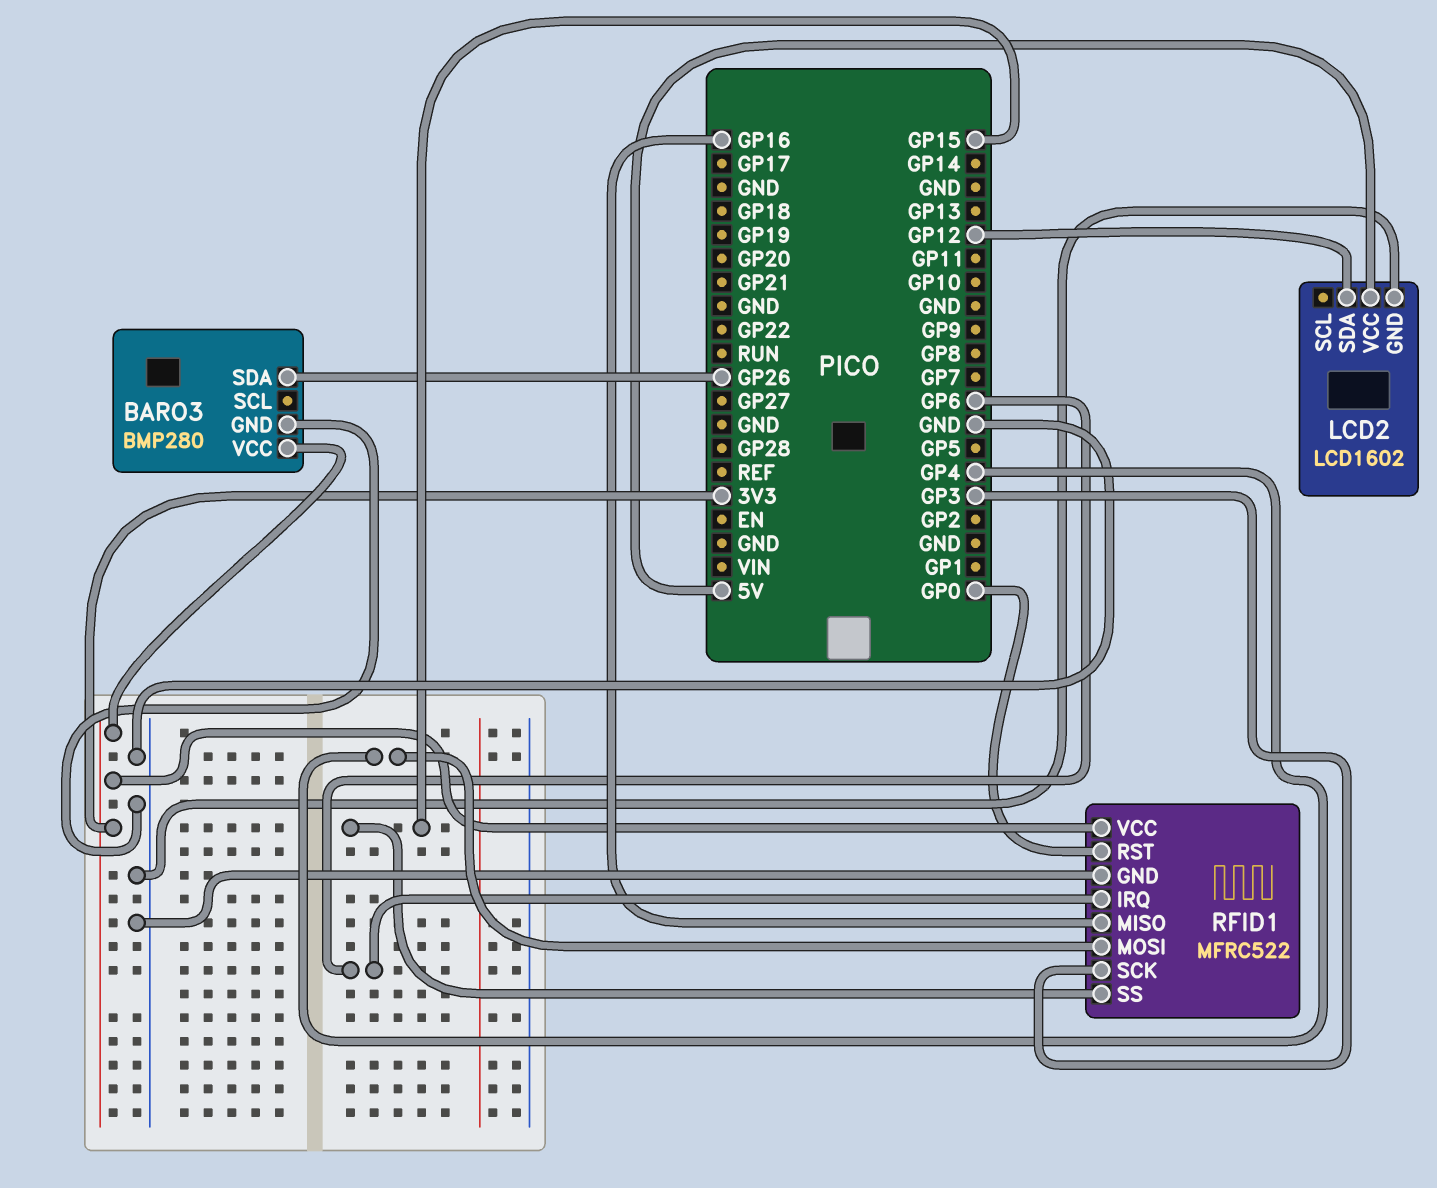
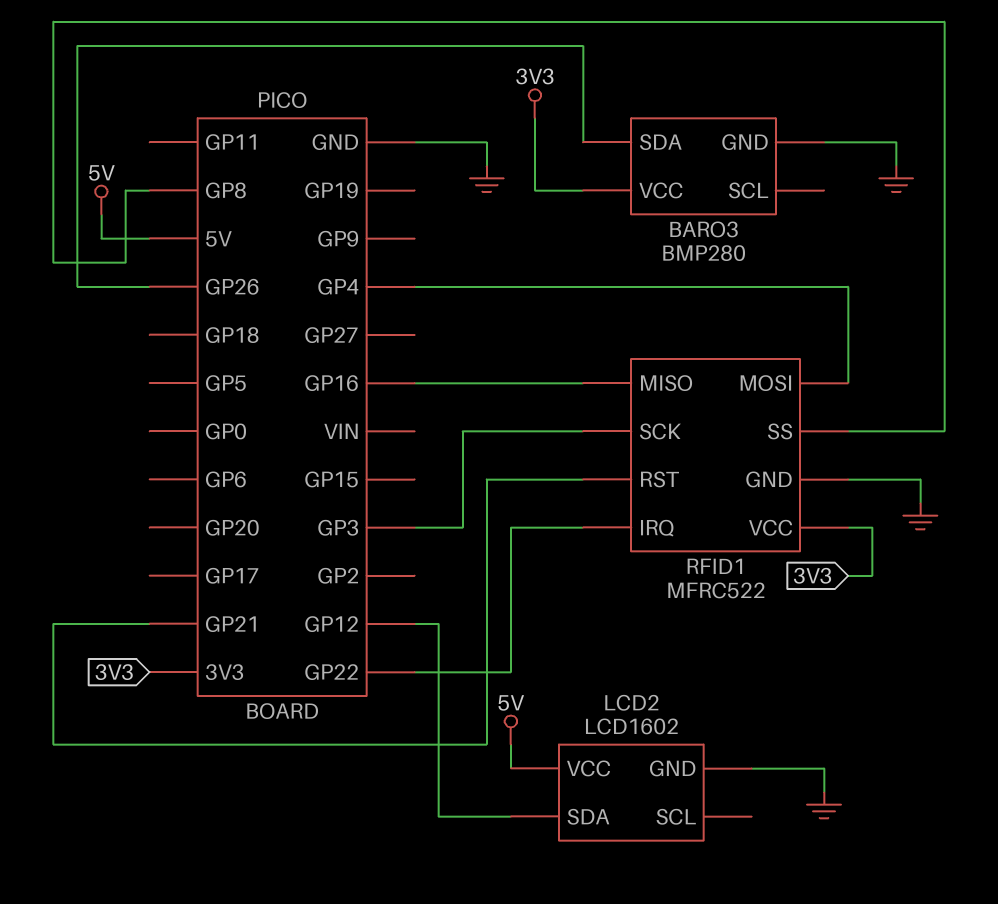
RFID1 pin IRQ: GP6 -> GP22
RFID1 pin RST: GP0 -> GP21
RFID1 pin SS: GP15 -> GP8

